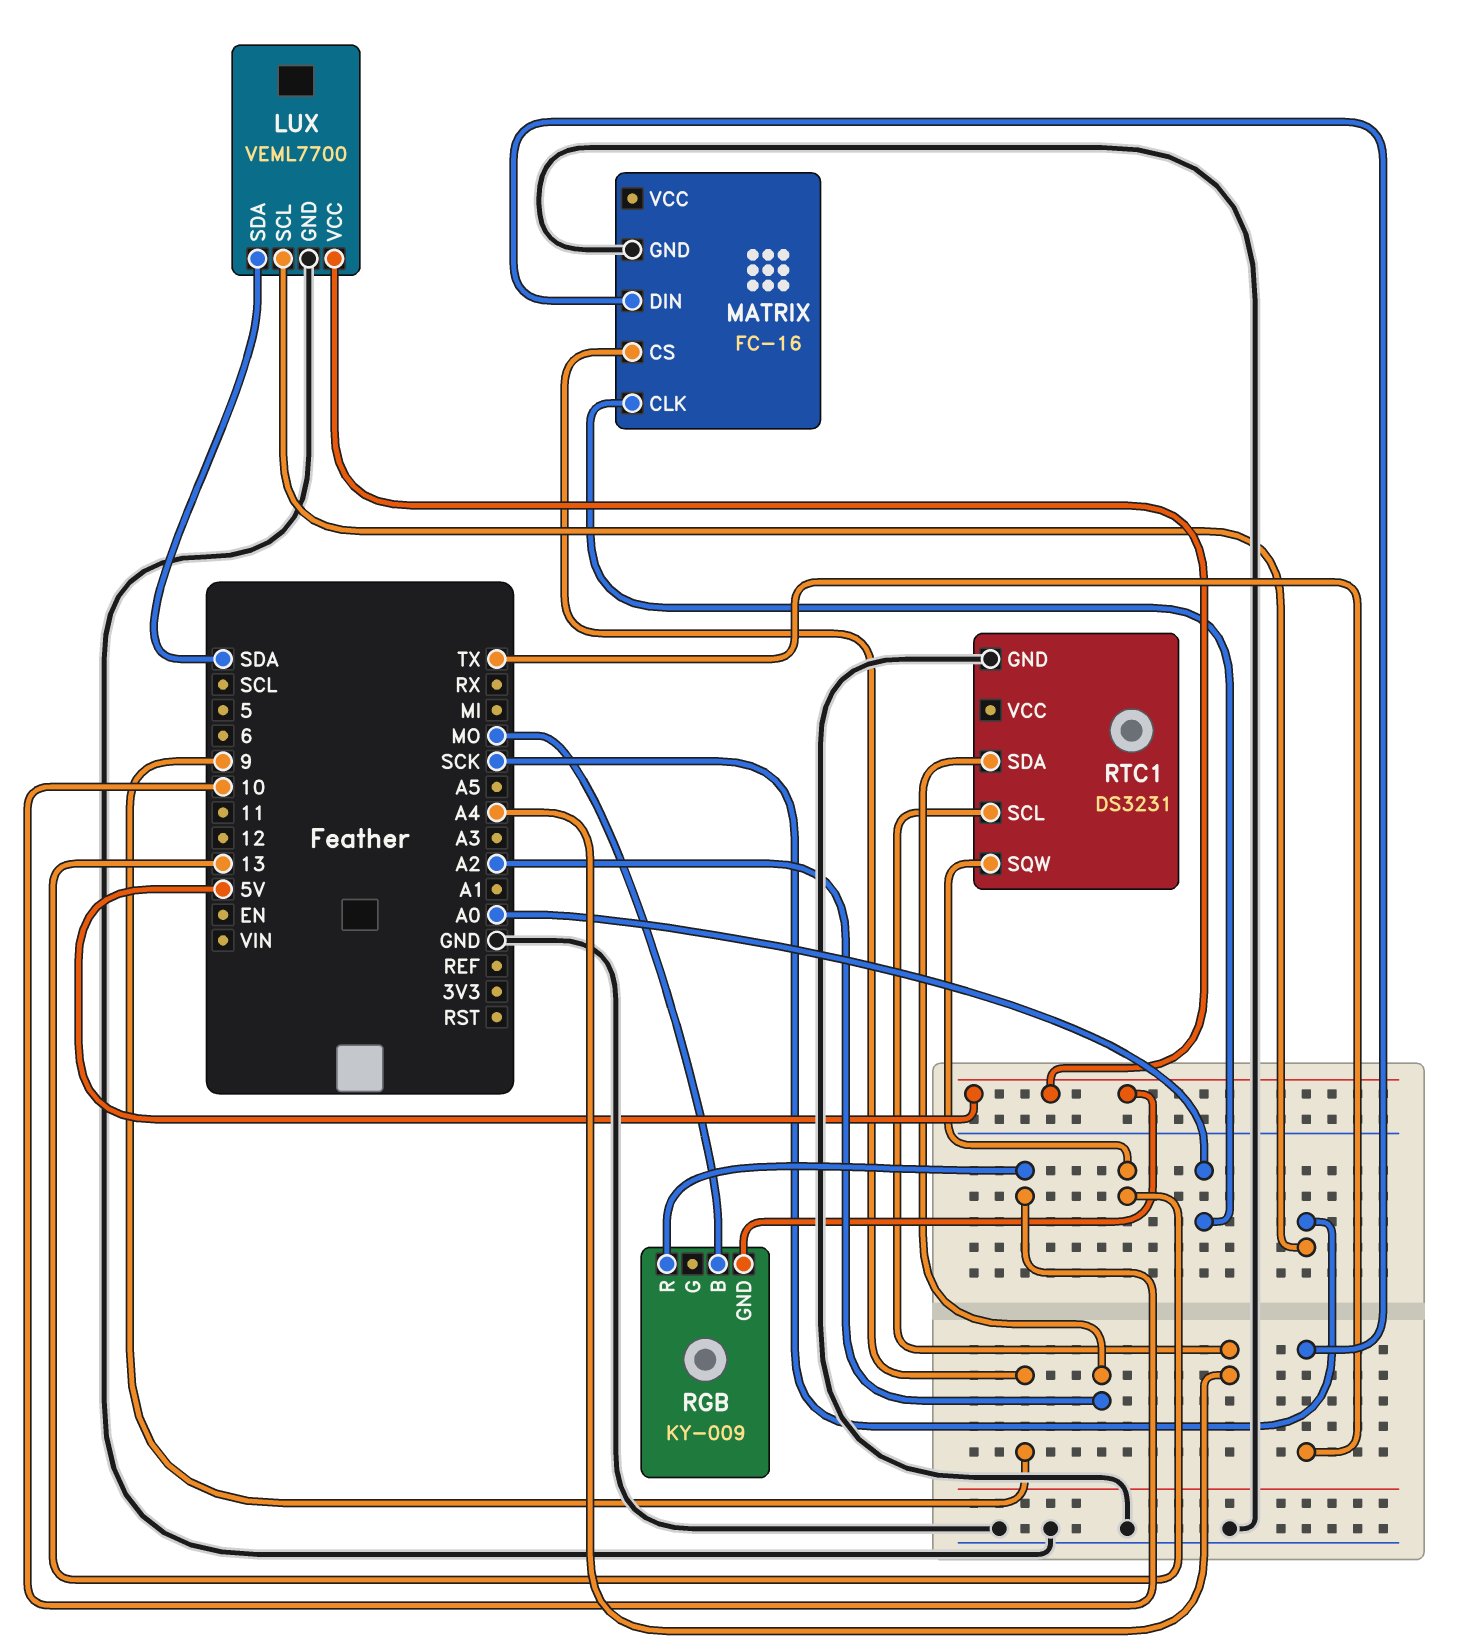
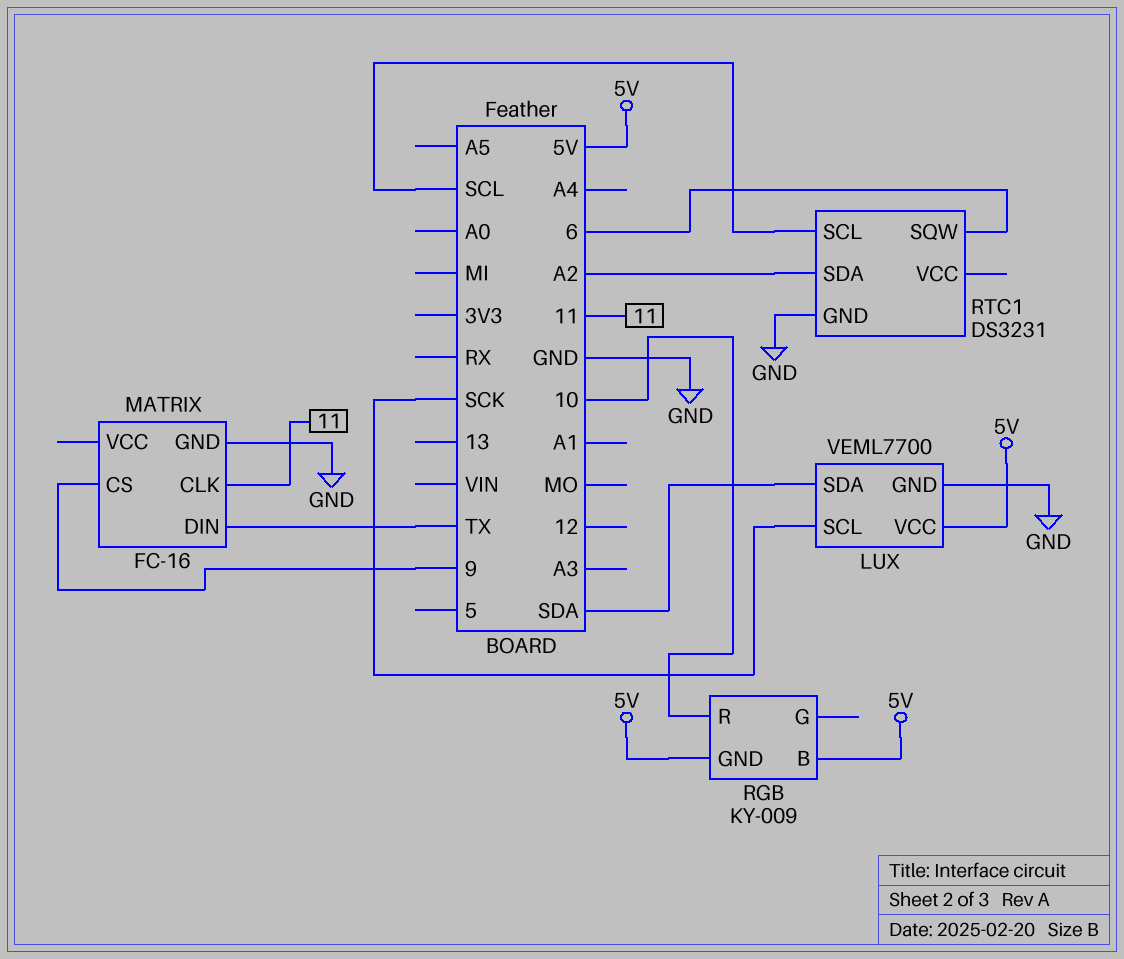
MATRIX pin CLK: A0 -> 11
RGB pin B: MO -> 5V
RTC1 pin SCL: A4 -> SCL
RTC1 pin SQW: 13 -> 6

